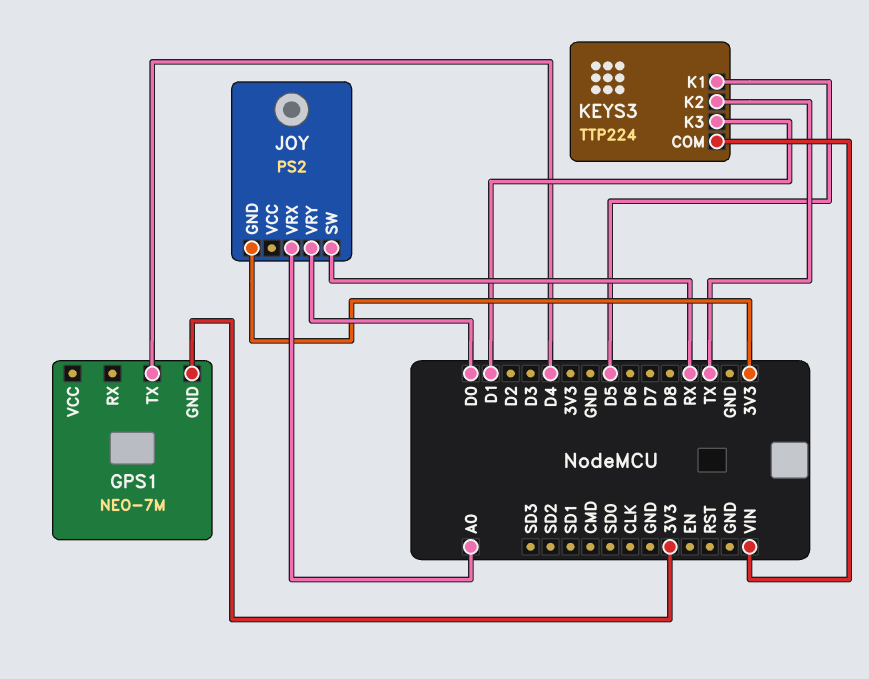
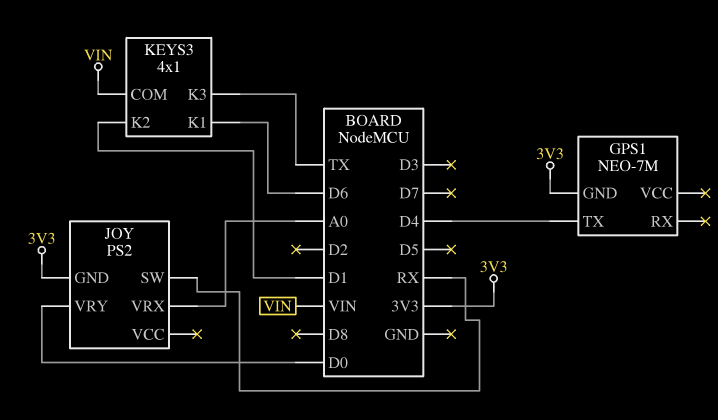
KEYS3: TTP224 -> 4x1
KEYS3 pin K1: D5 -> D6
KEYS3 pin K2: TX -> D1
KEYS3 pin K3: D1 -> TX

